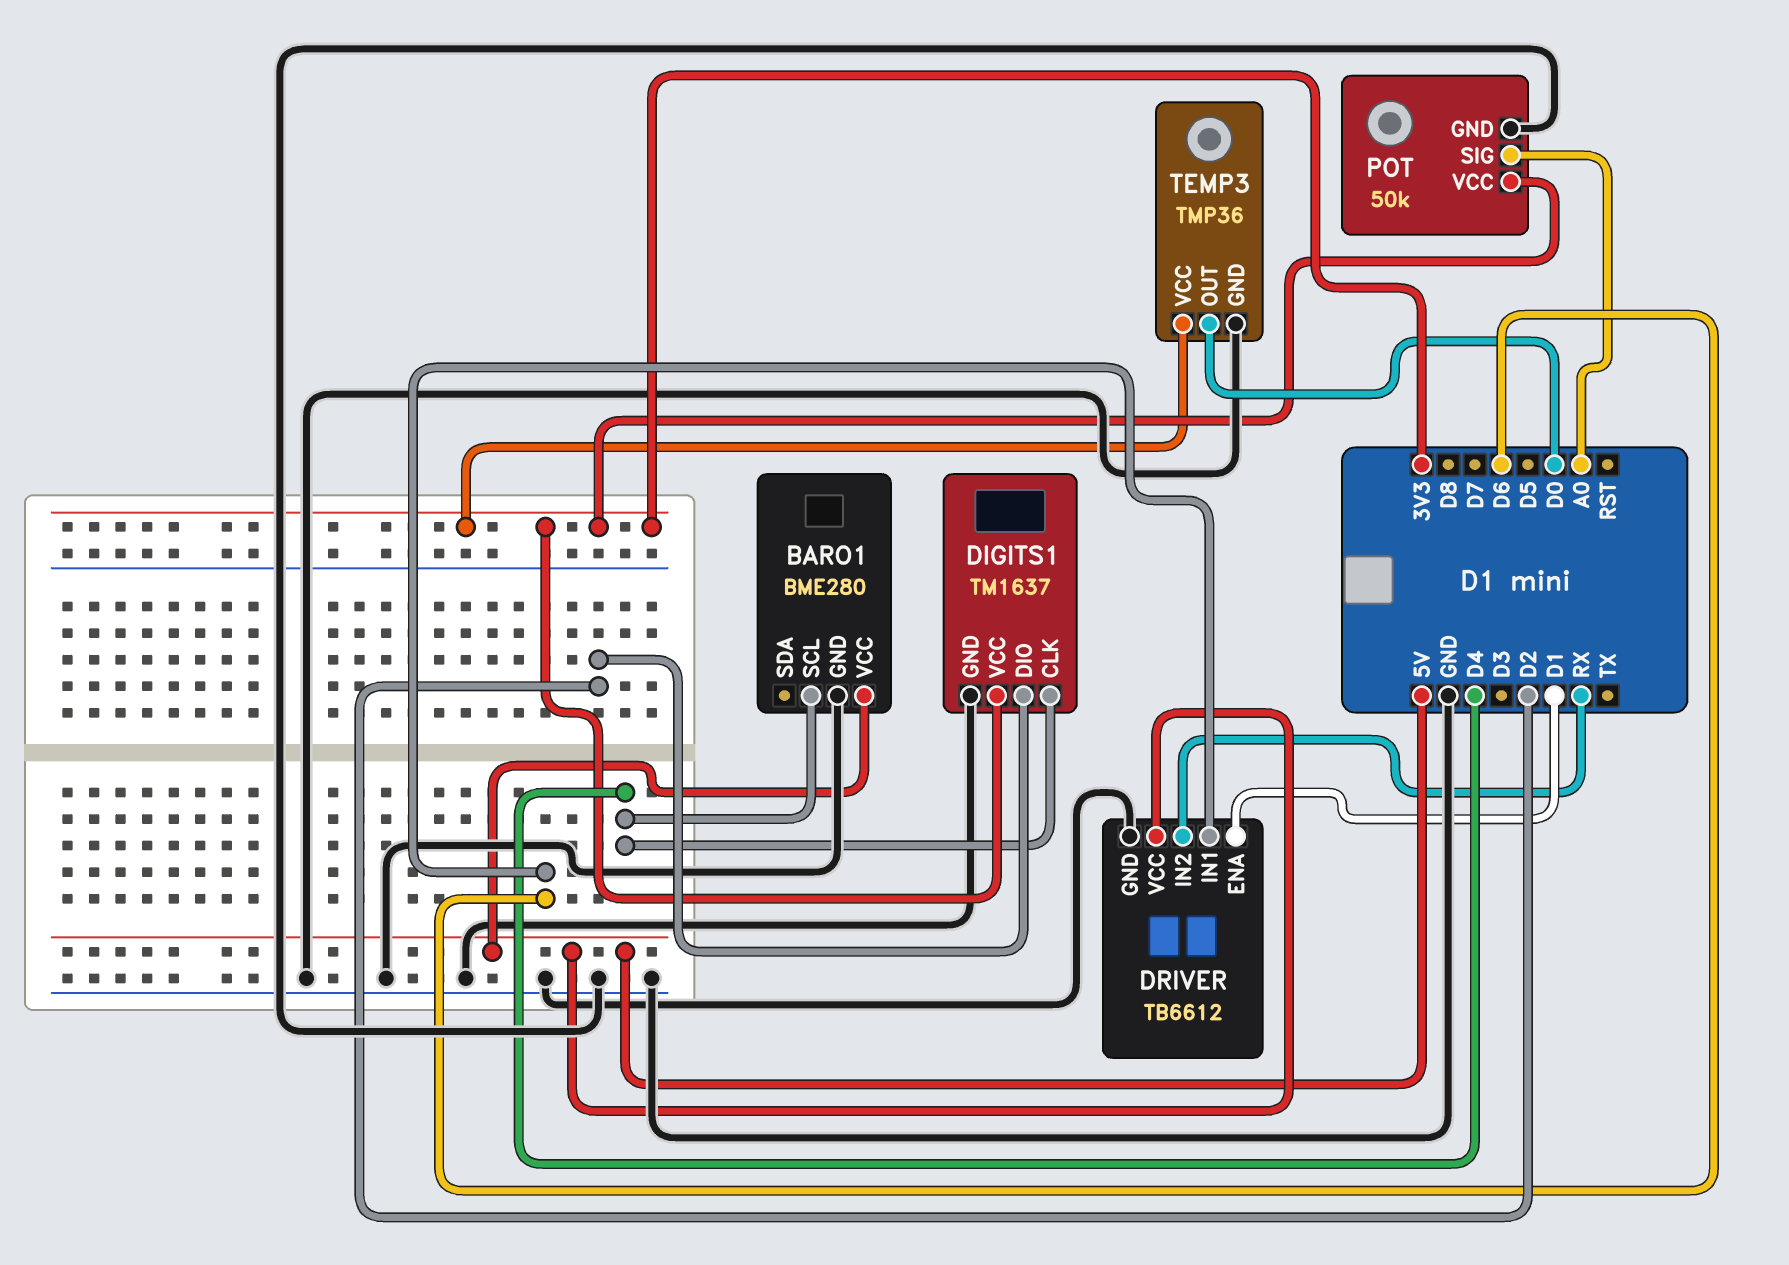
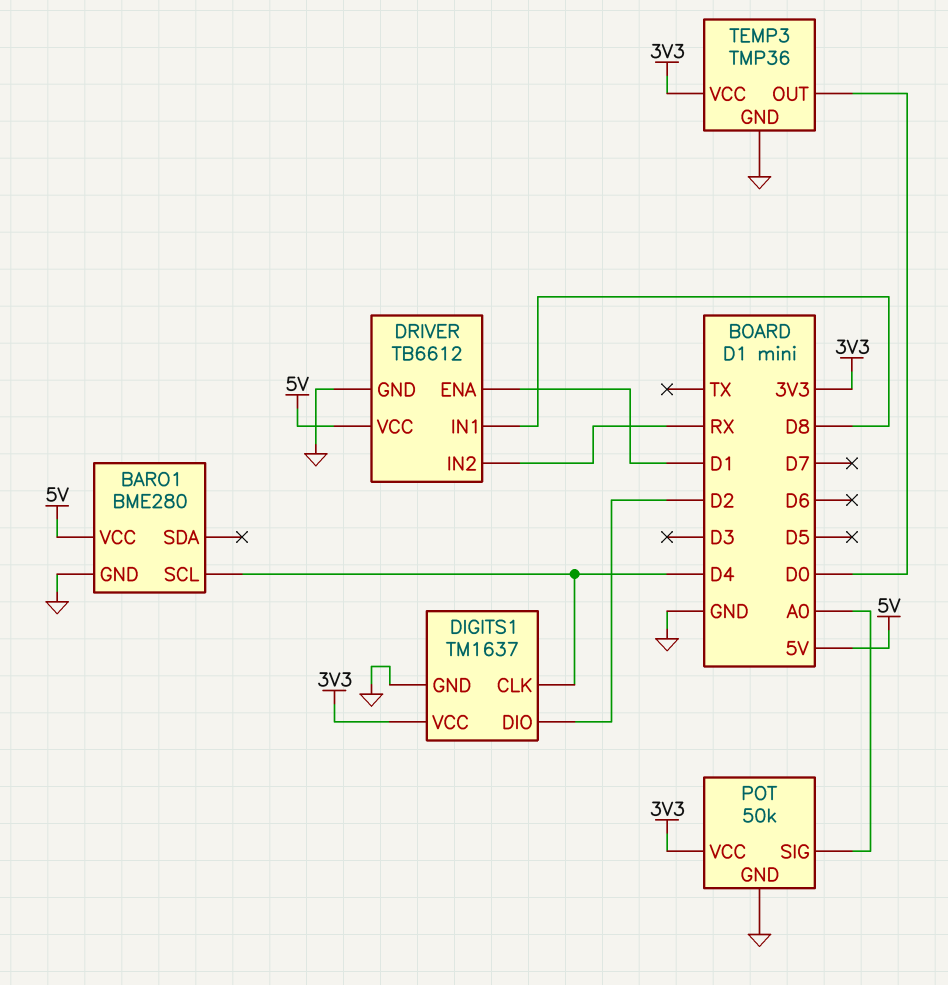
DRIVER pin IN1: D6 -> D8

